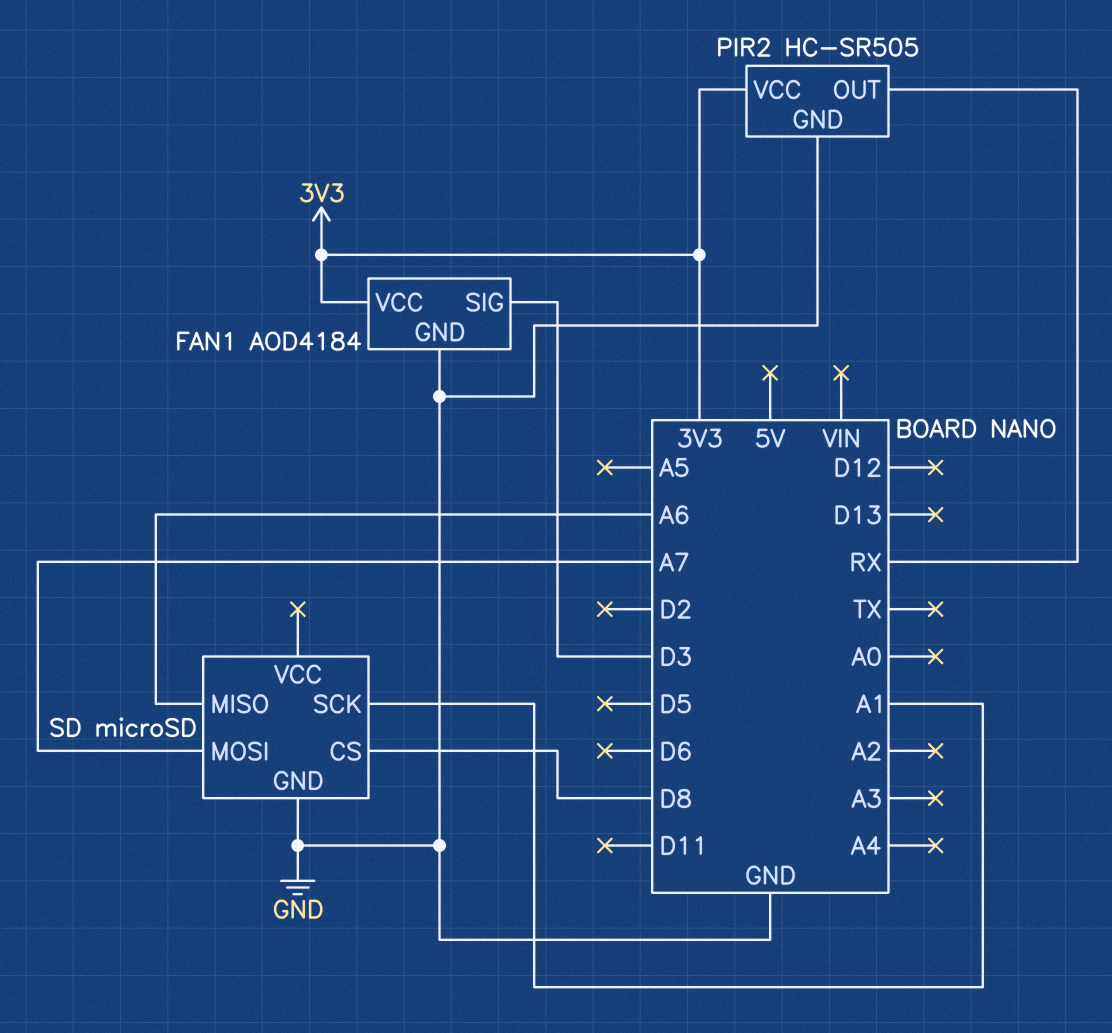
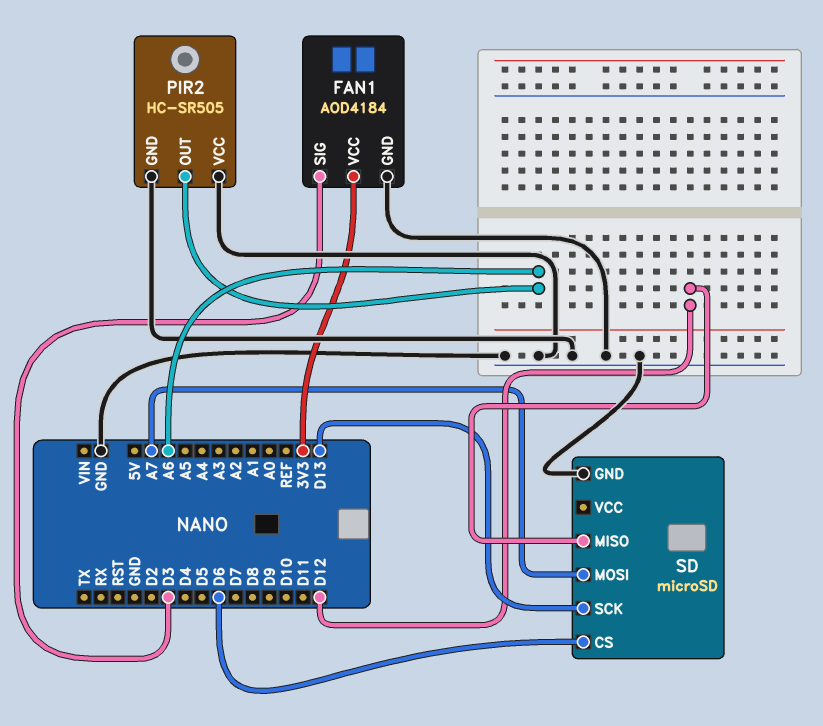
PIR2 pin OUT: RX -> A6
PIR2 pin VCC: 3V3 -> GND
SD pin CS: D8 -> D6
SD pin MISO: A6 -> D12
SD pin SCK: A1 -> D13

